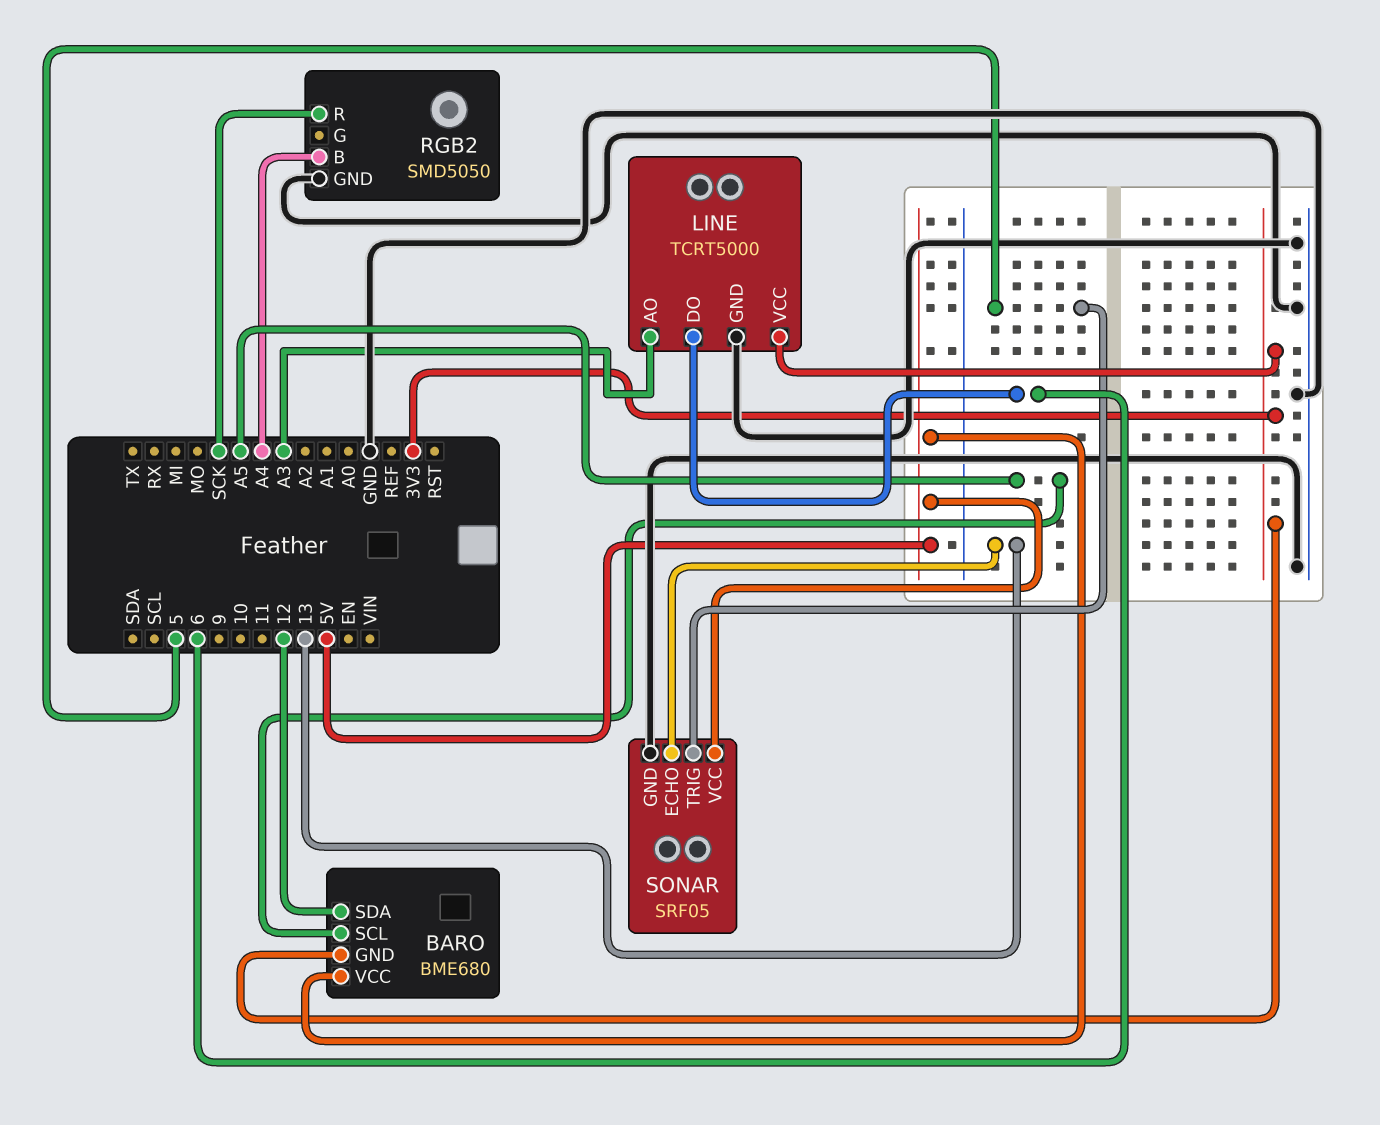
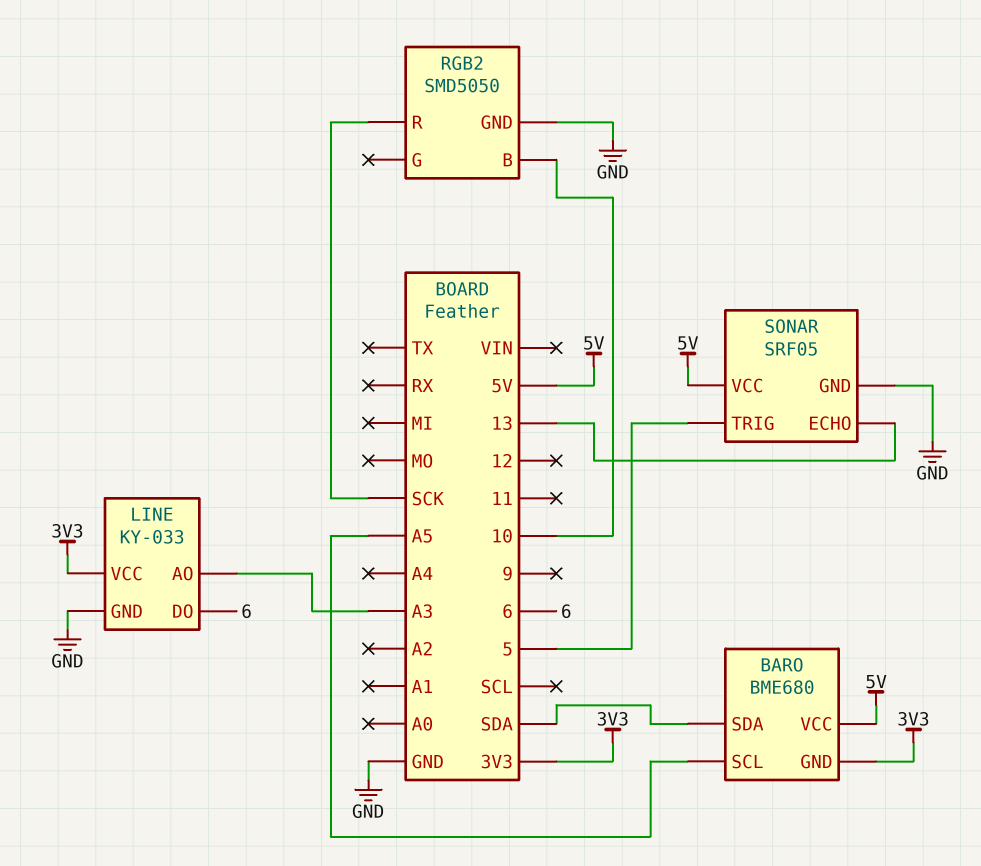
BARO pin SDA: 12 -> SDA
LINE: TCRT5000 -> KY-033
RGB2 pin B: A4 -> 10

